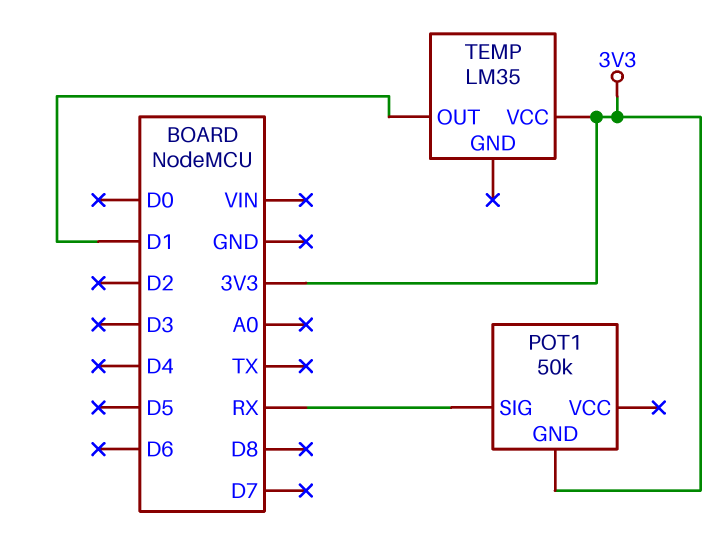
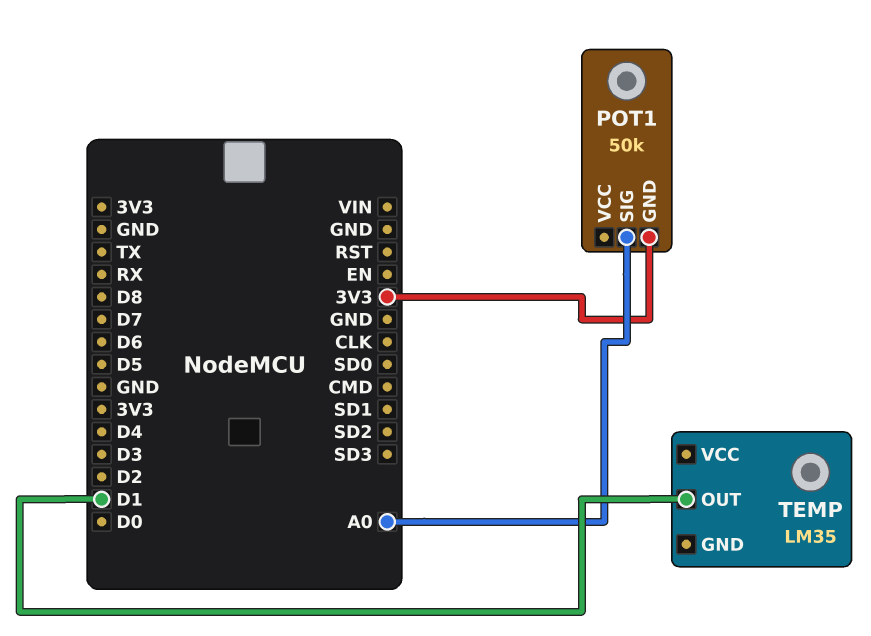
POT1 pin SIG: RX -> A0
TEMP pin VCC: 3V3 -> none

